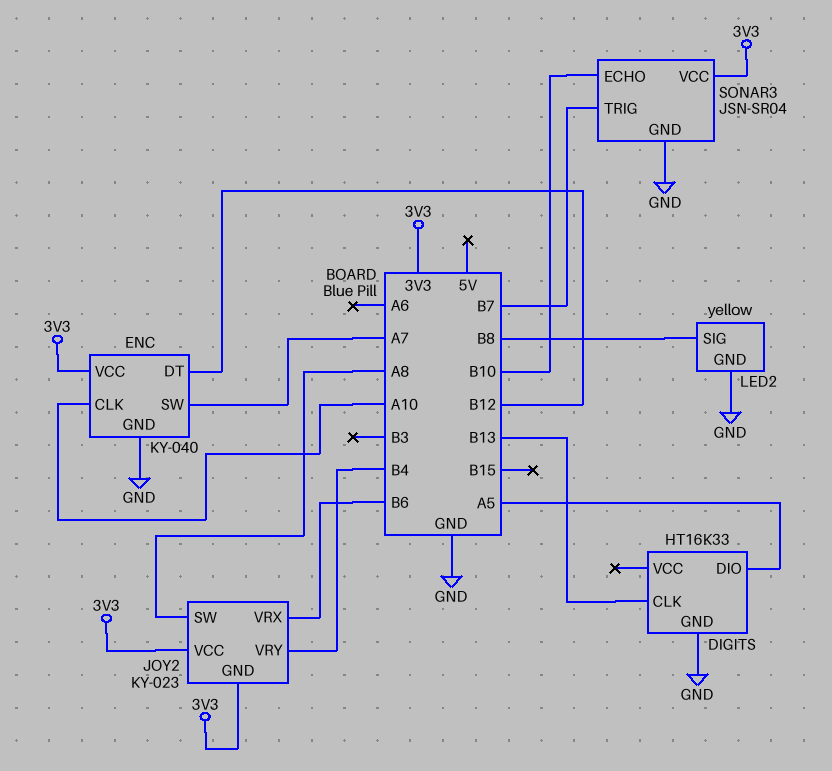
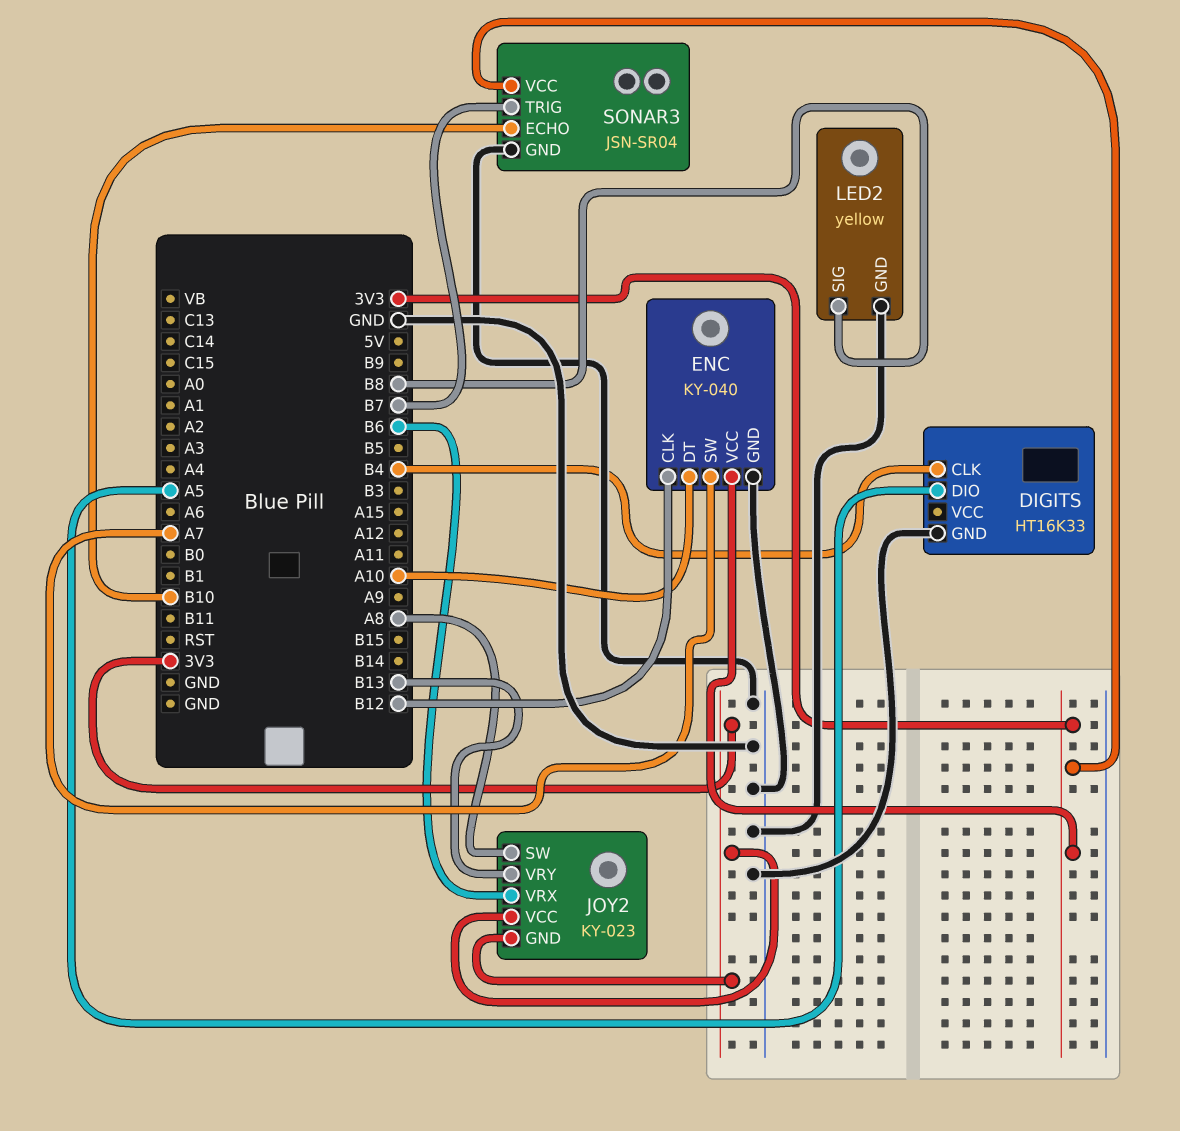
DIGITS pin CLK: B13 -> B4
ENC pin CLK: A10 -> B12
ENC pin DT: B12 -> A10
JOY2 pin VRY: B4 -> B13

